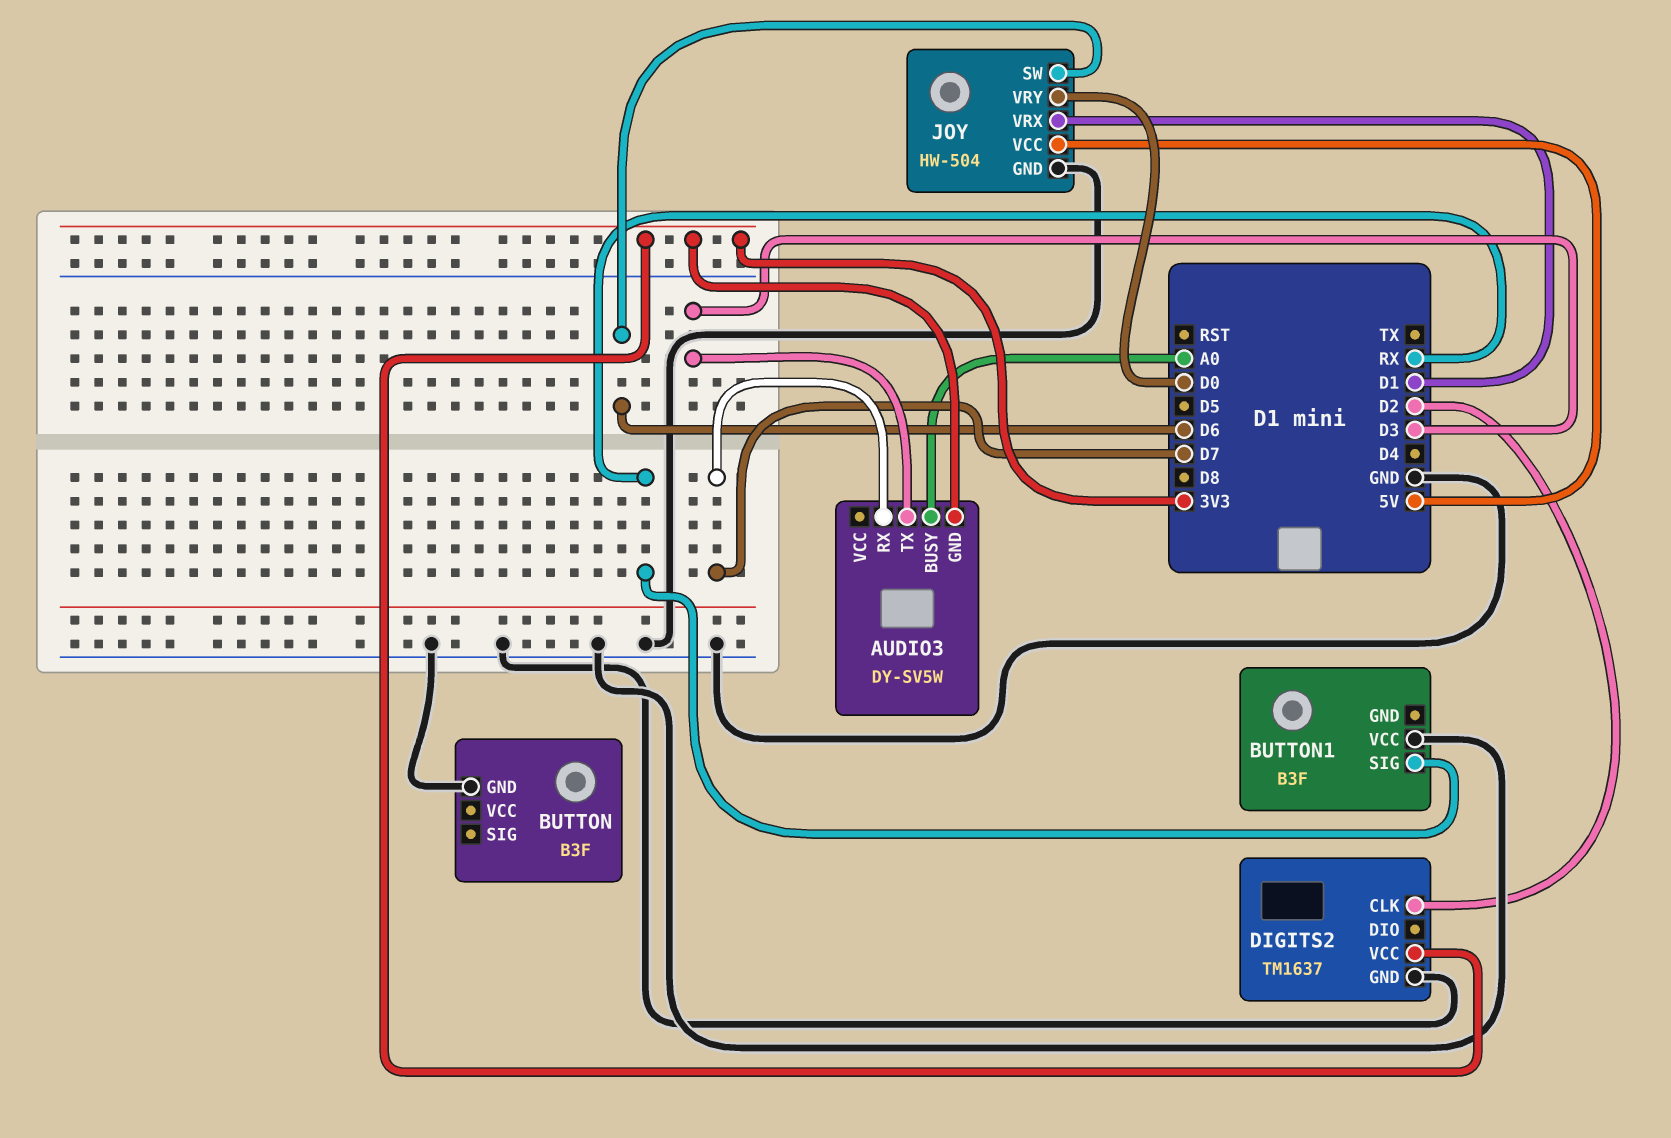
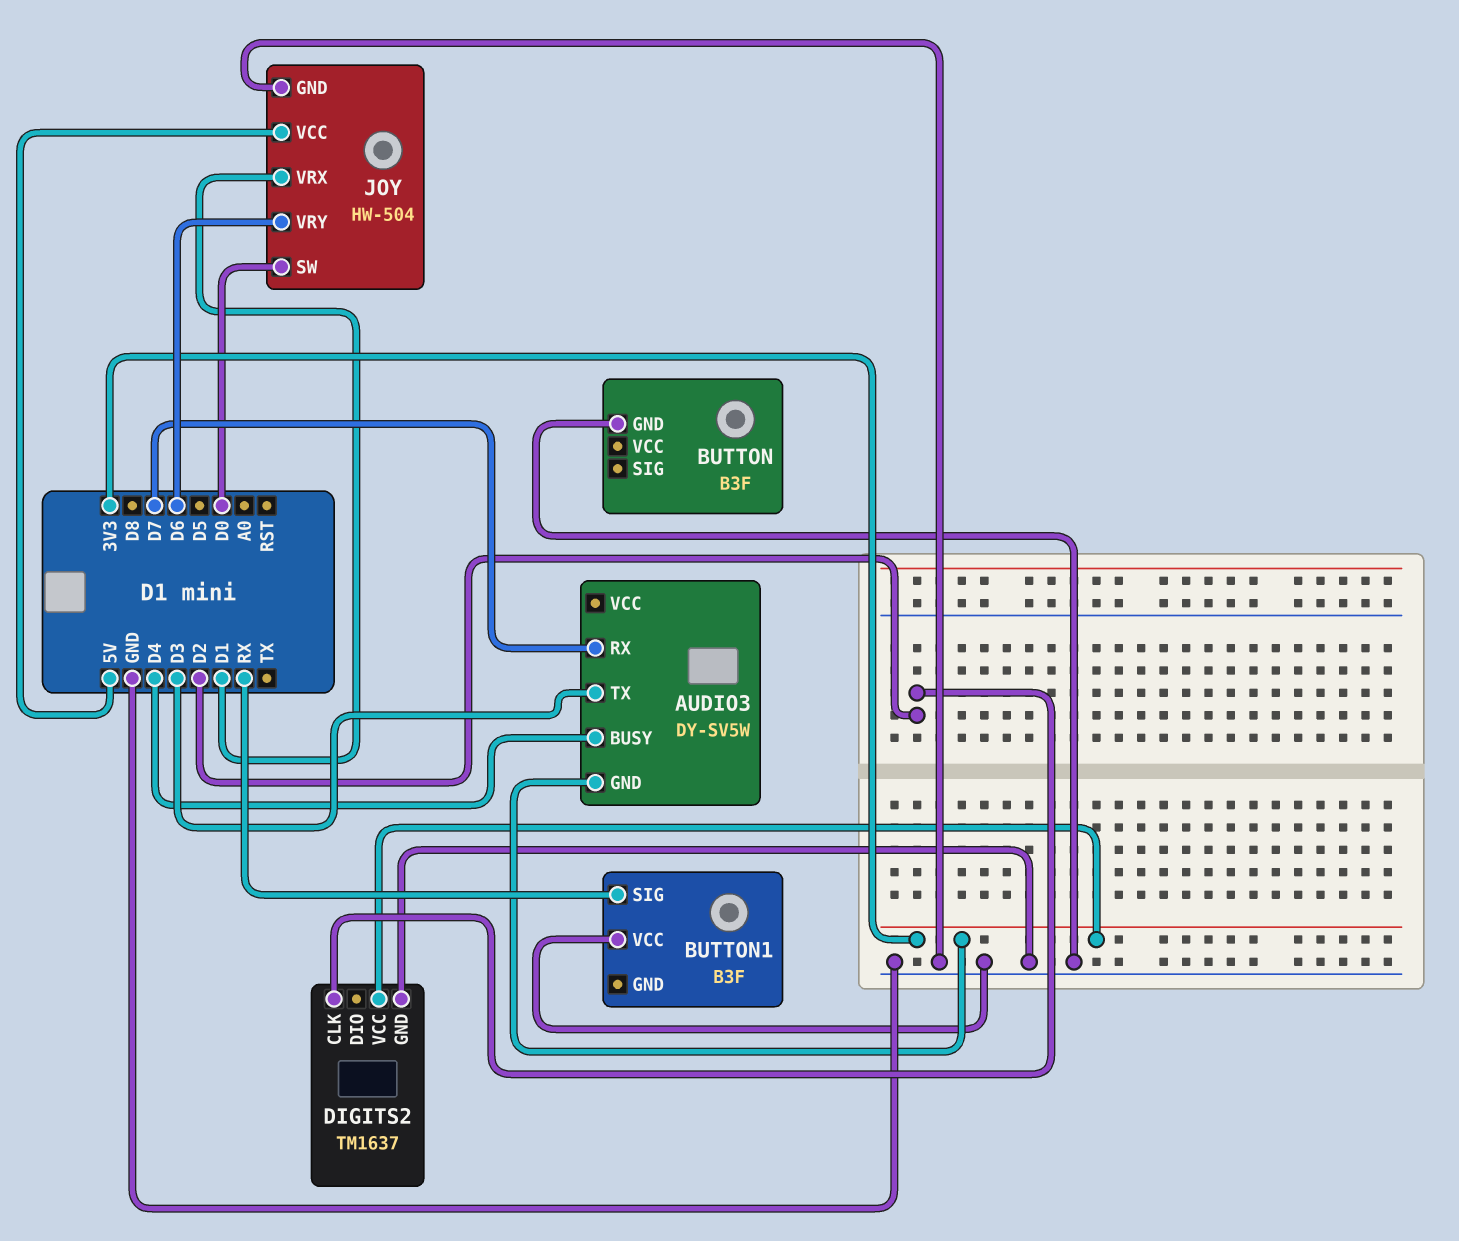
AUDIO3 pin BUSY: A0 -> D4
JOY pin SW: D6 -> D0
JOY pin VRY: D0 -> D6

